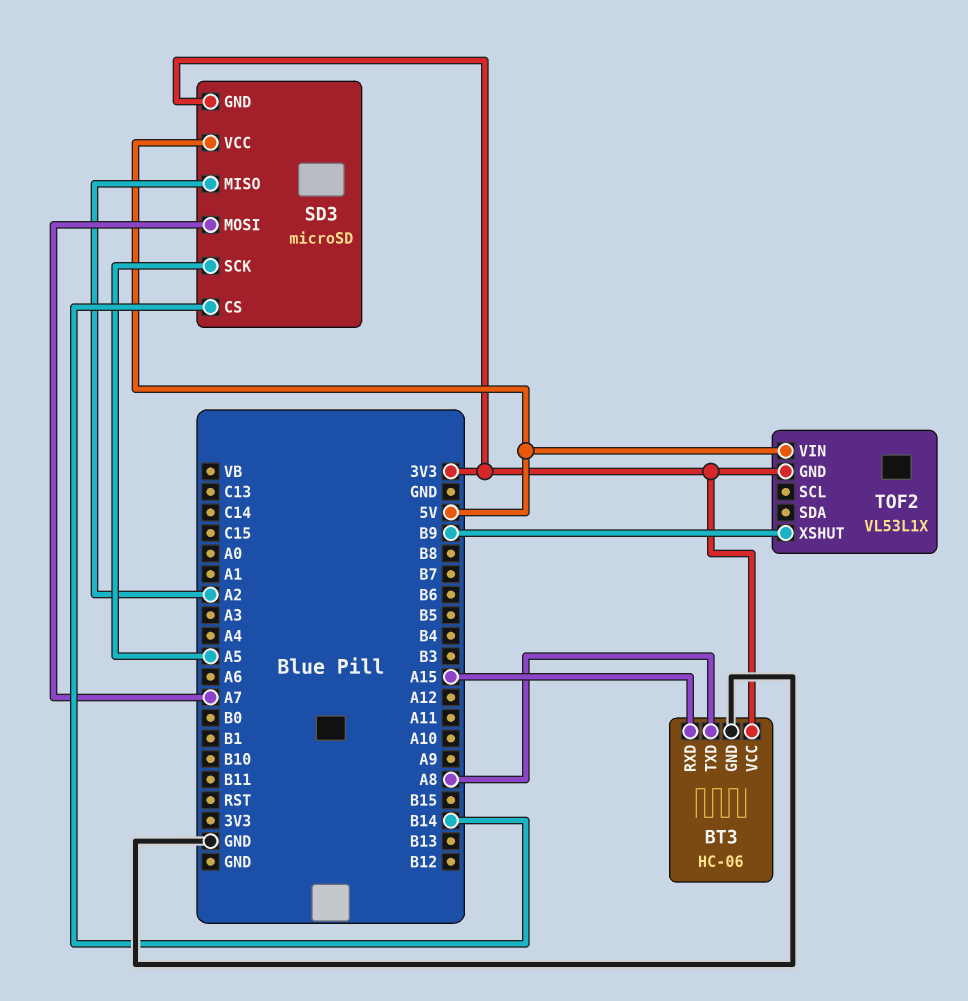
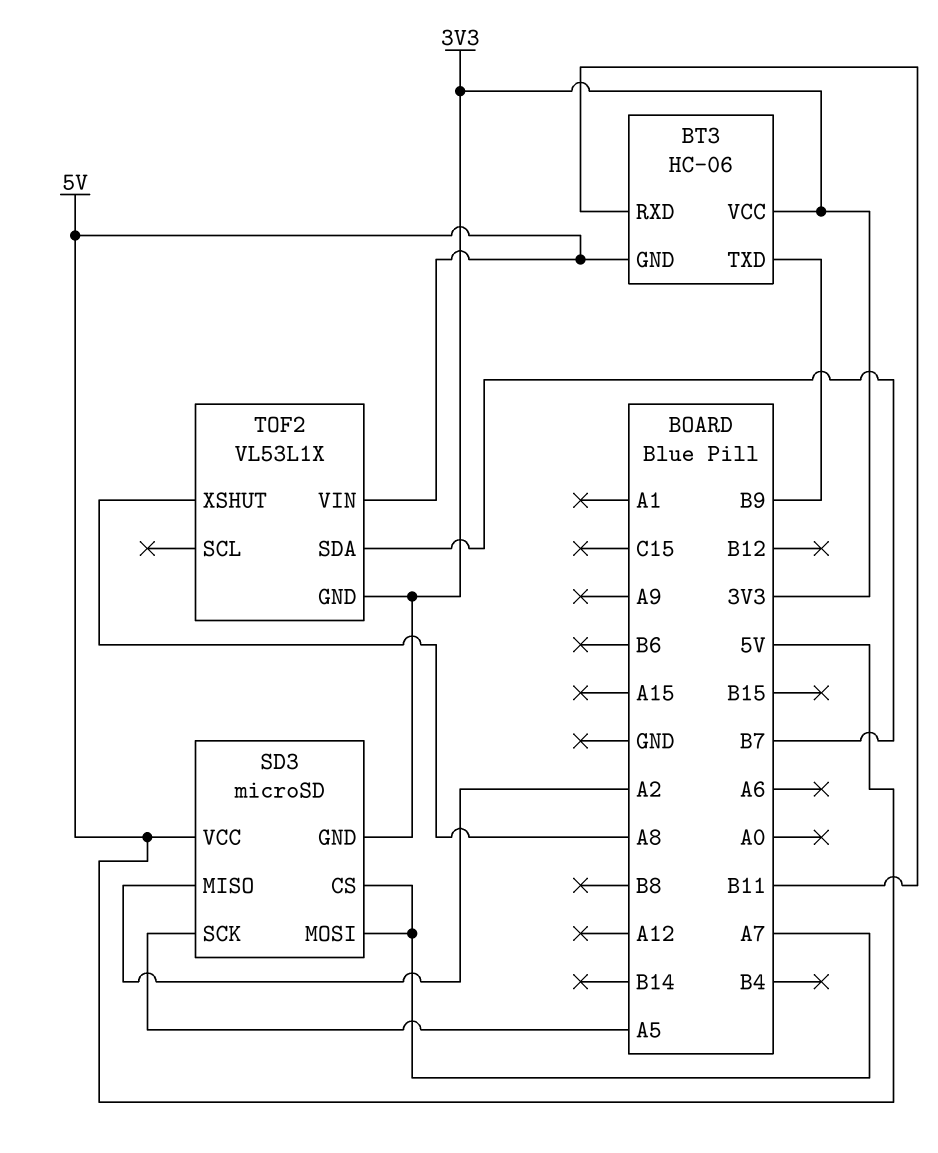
BT3 pin GND: GND -> 5V
BT3 pin RXD: A15 -> B11
BT3 pin TXD: A8 -> B9
SD3 pin CS: B14 -> A7
TOF2 pin SDA: none -> B7
TOF2 pin XSHUT: B9 -> A8

